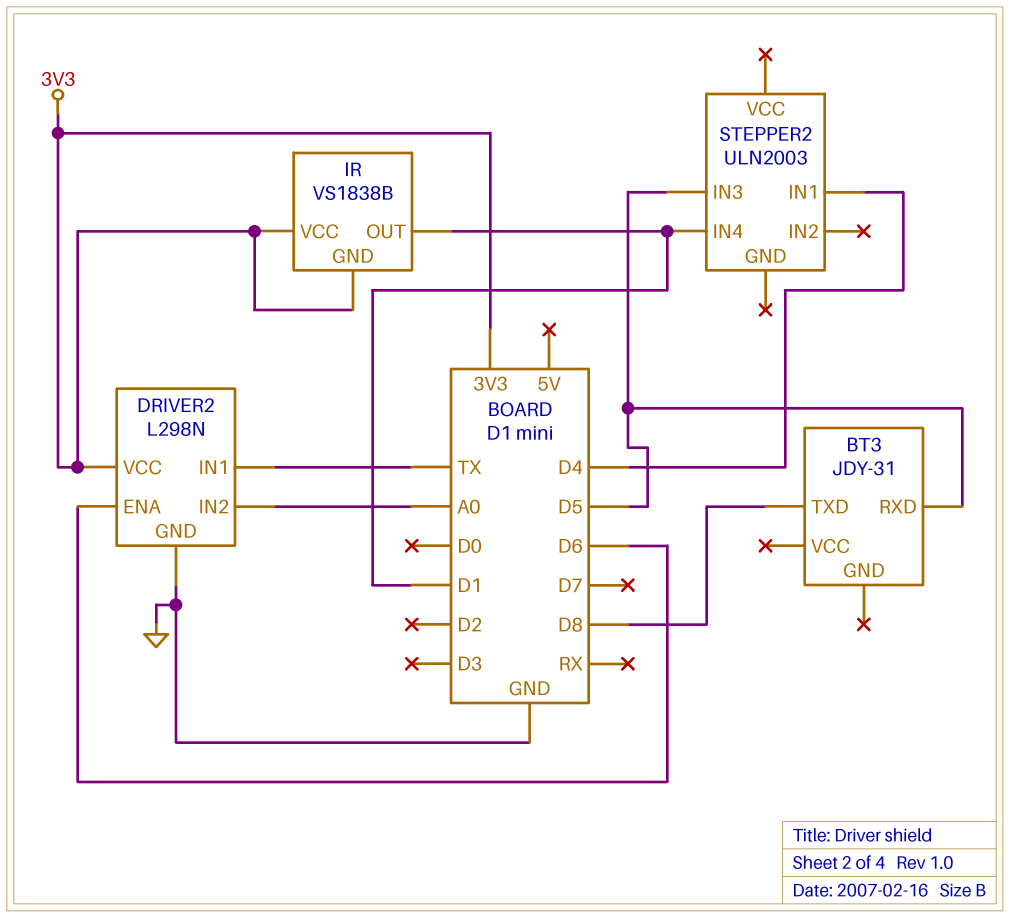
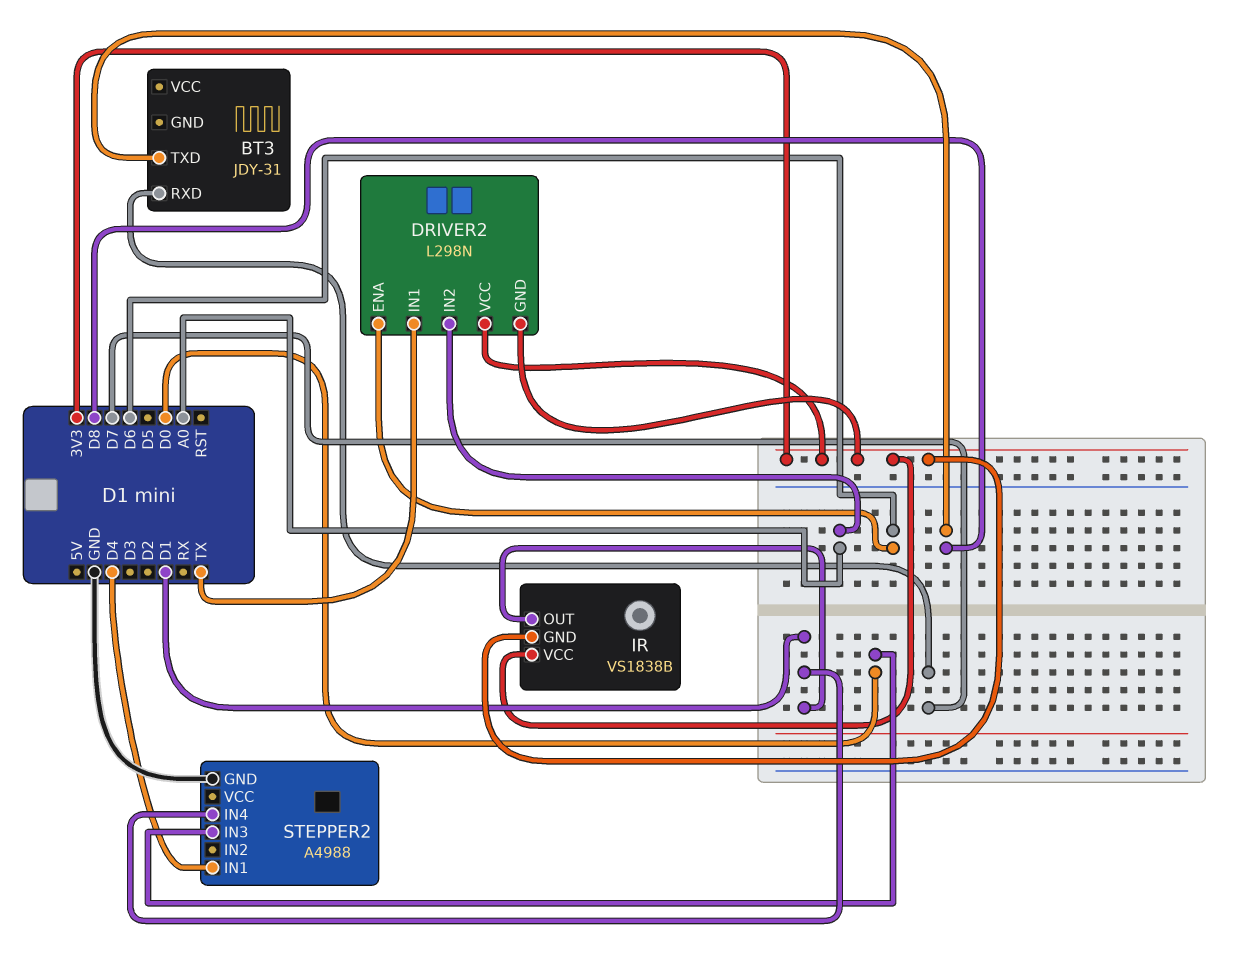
BT3 pin RXD: D5 -> D7
DRIVER2 pin GND: GND -> 3V3
STEPPER2: ULN2003 -> A4988
STEPPER2 pin GND: none -> GND
STEPPER2 pin IN3: D5 -> D0

